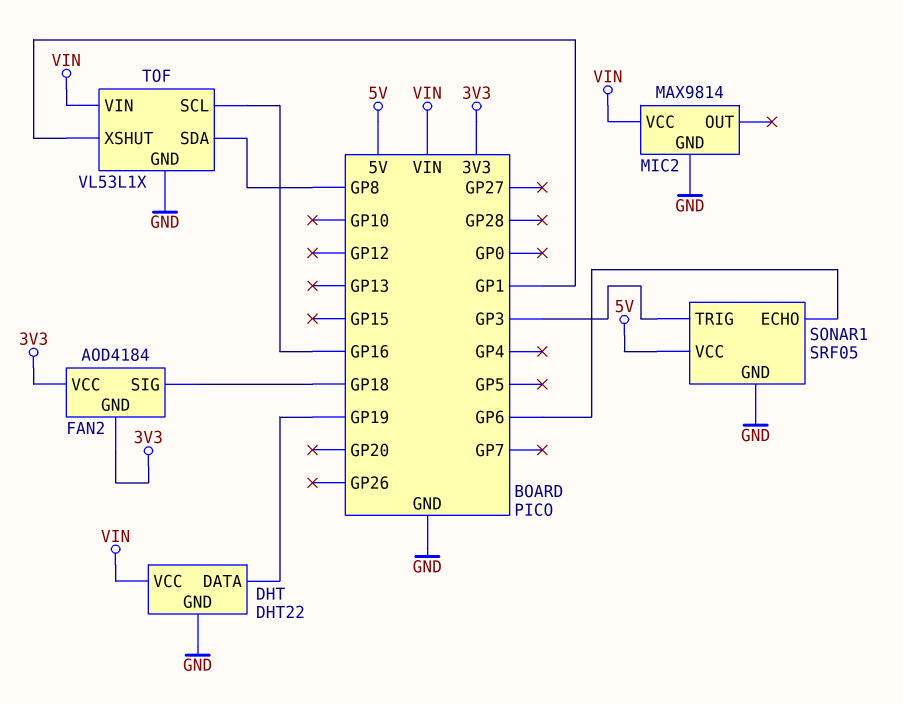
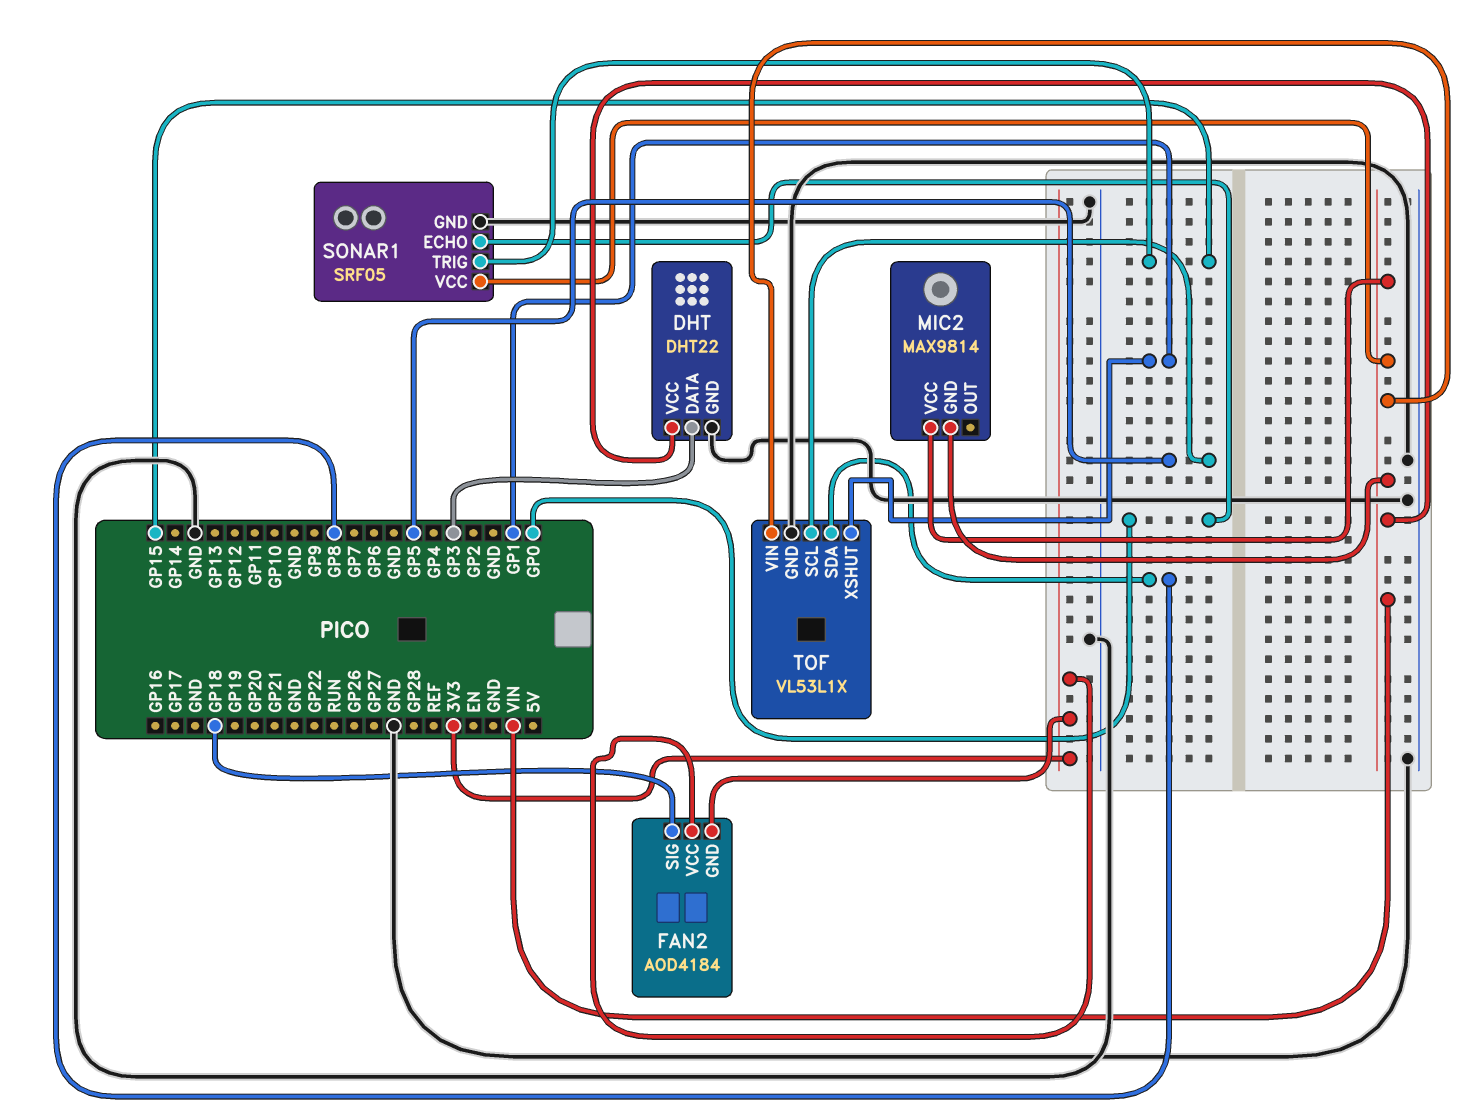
DHT pin DATA: GP19 -> GP3
MIC2 pin GND: GND -> VIN
SONAR1 pin ECHO: GP6 -> GP0
SONAR1 pin TRIG: GP3 -> GP15
SONAR1 pin VCC: 5V -> VIN
TOF pin SCL: GP16 -> GP5

